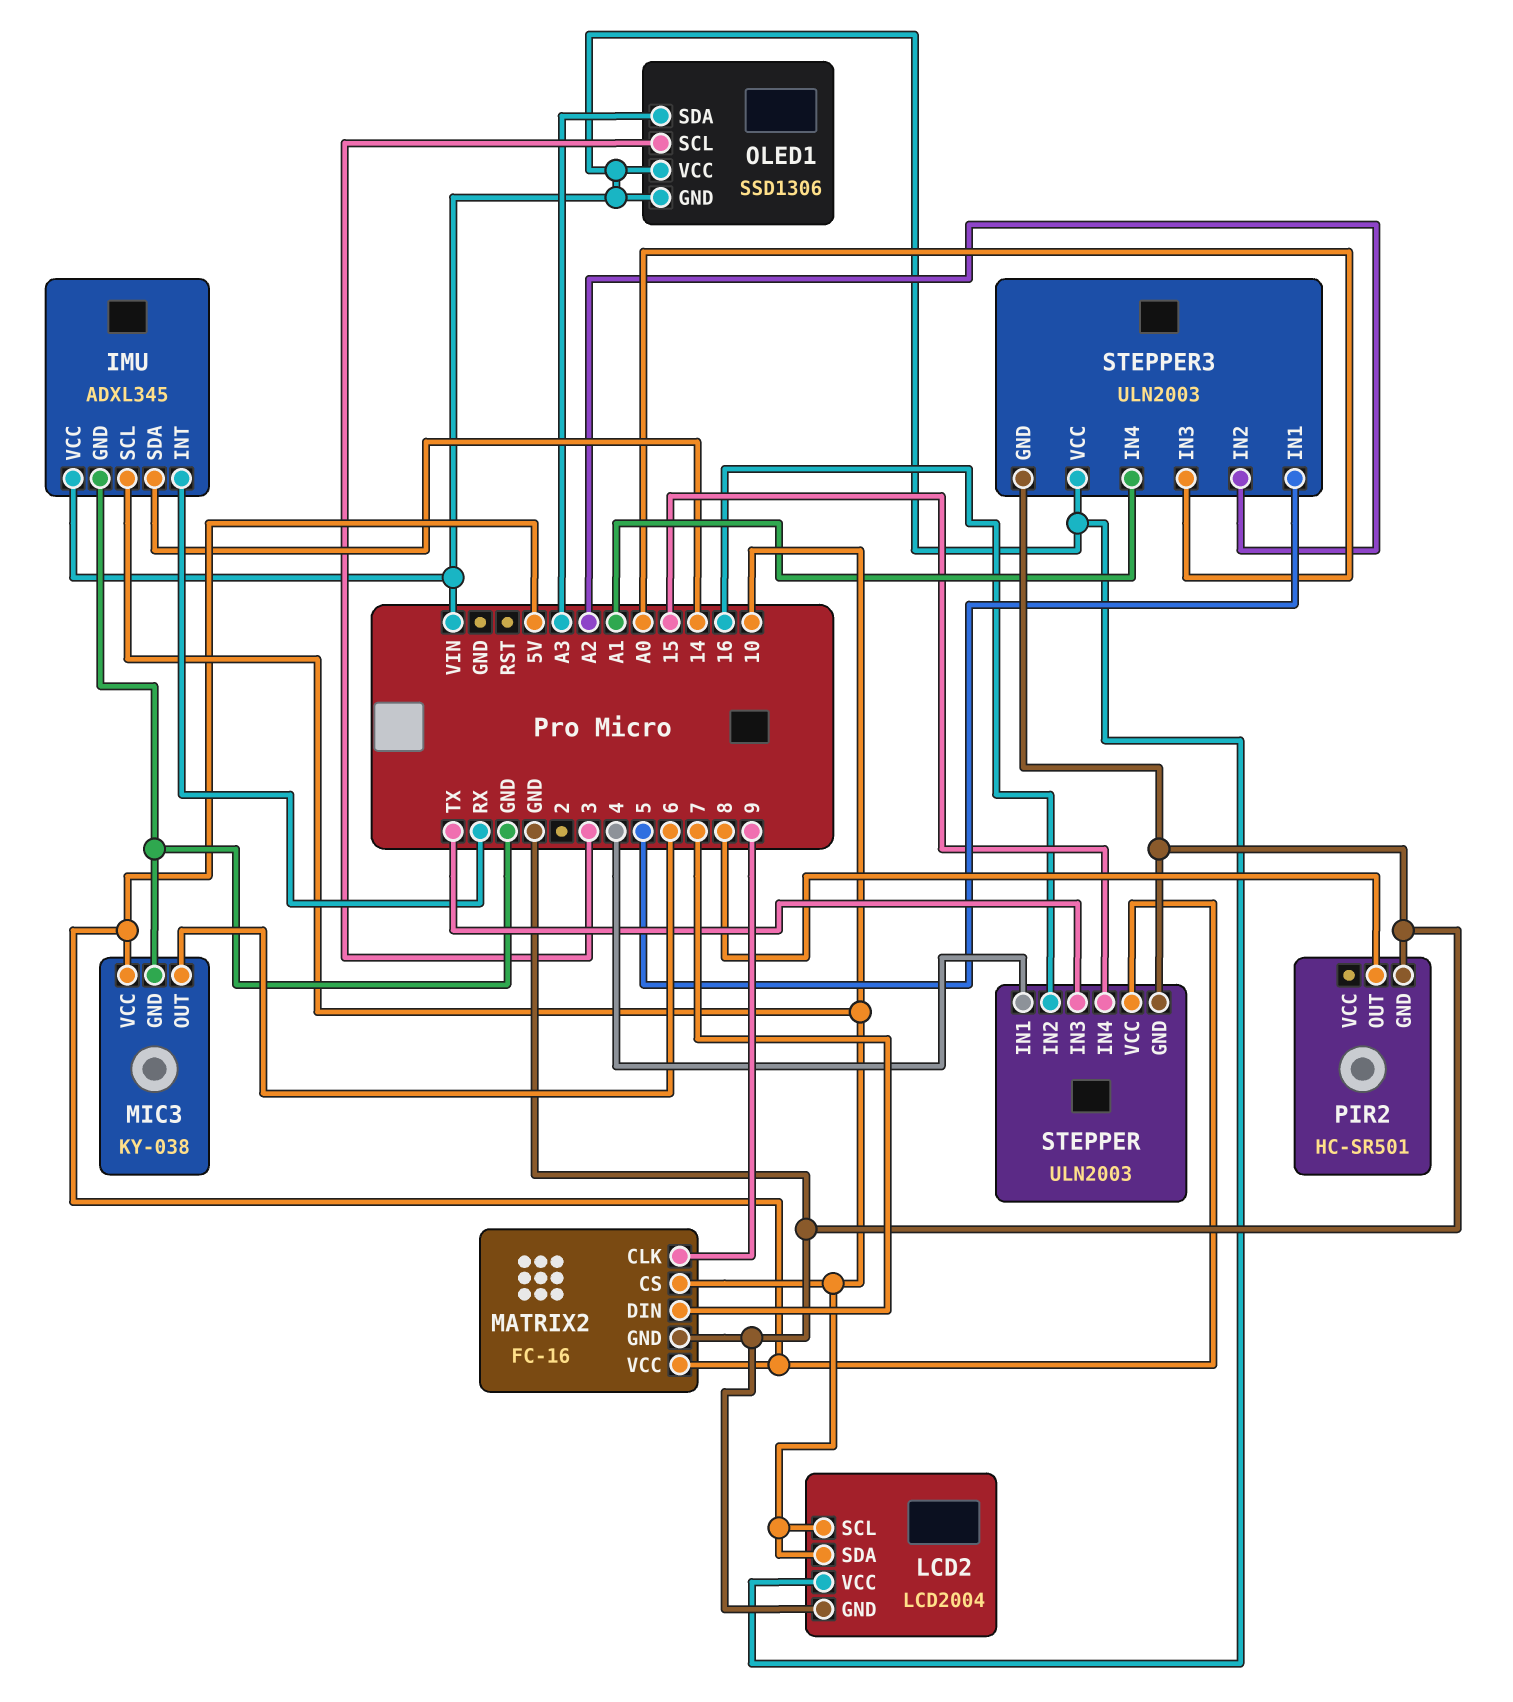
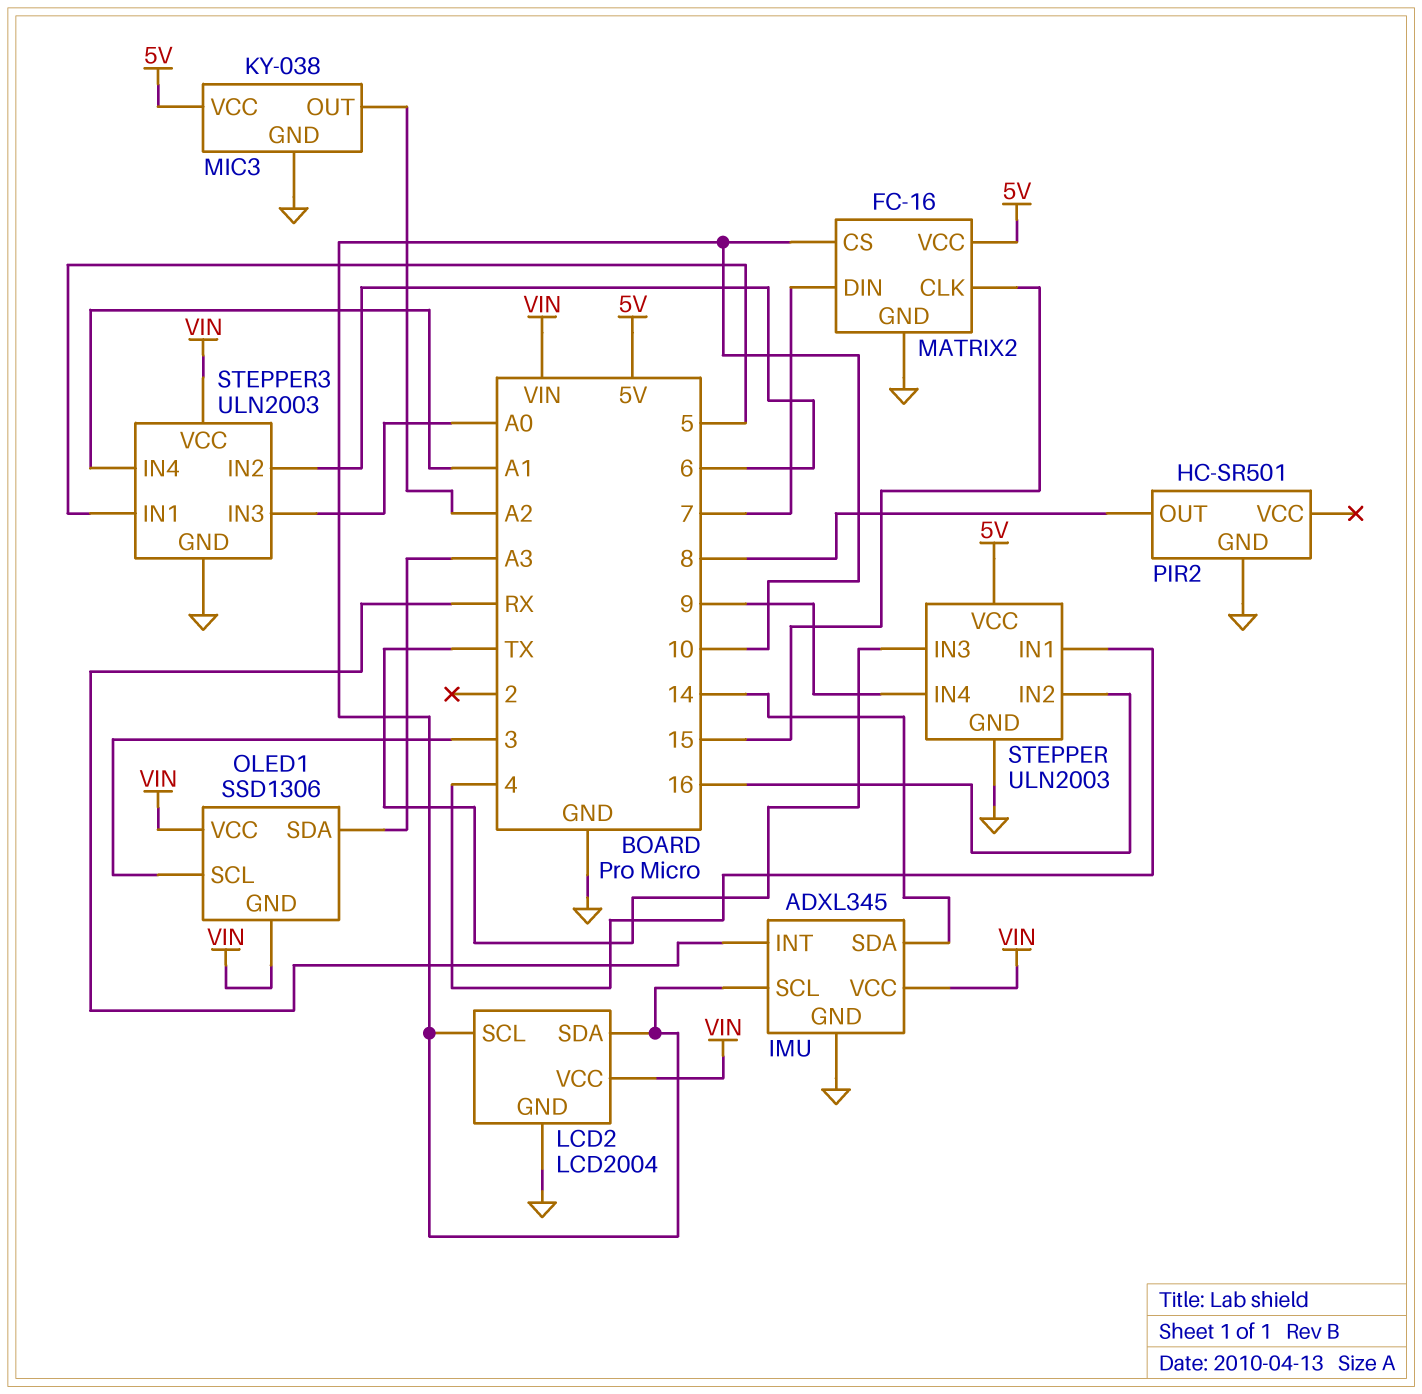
MATRIX2 pin CLK: 9 -> 15
MIC3 pin OUT: 6 -> A2
STEPPER pin IN4: 15 -> 9
STEPPER3 pin IN2: A2 -> 6

